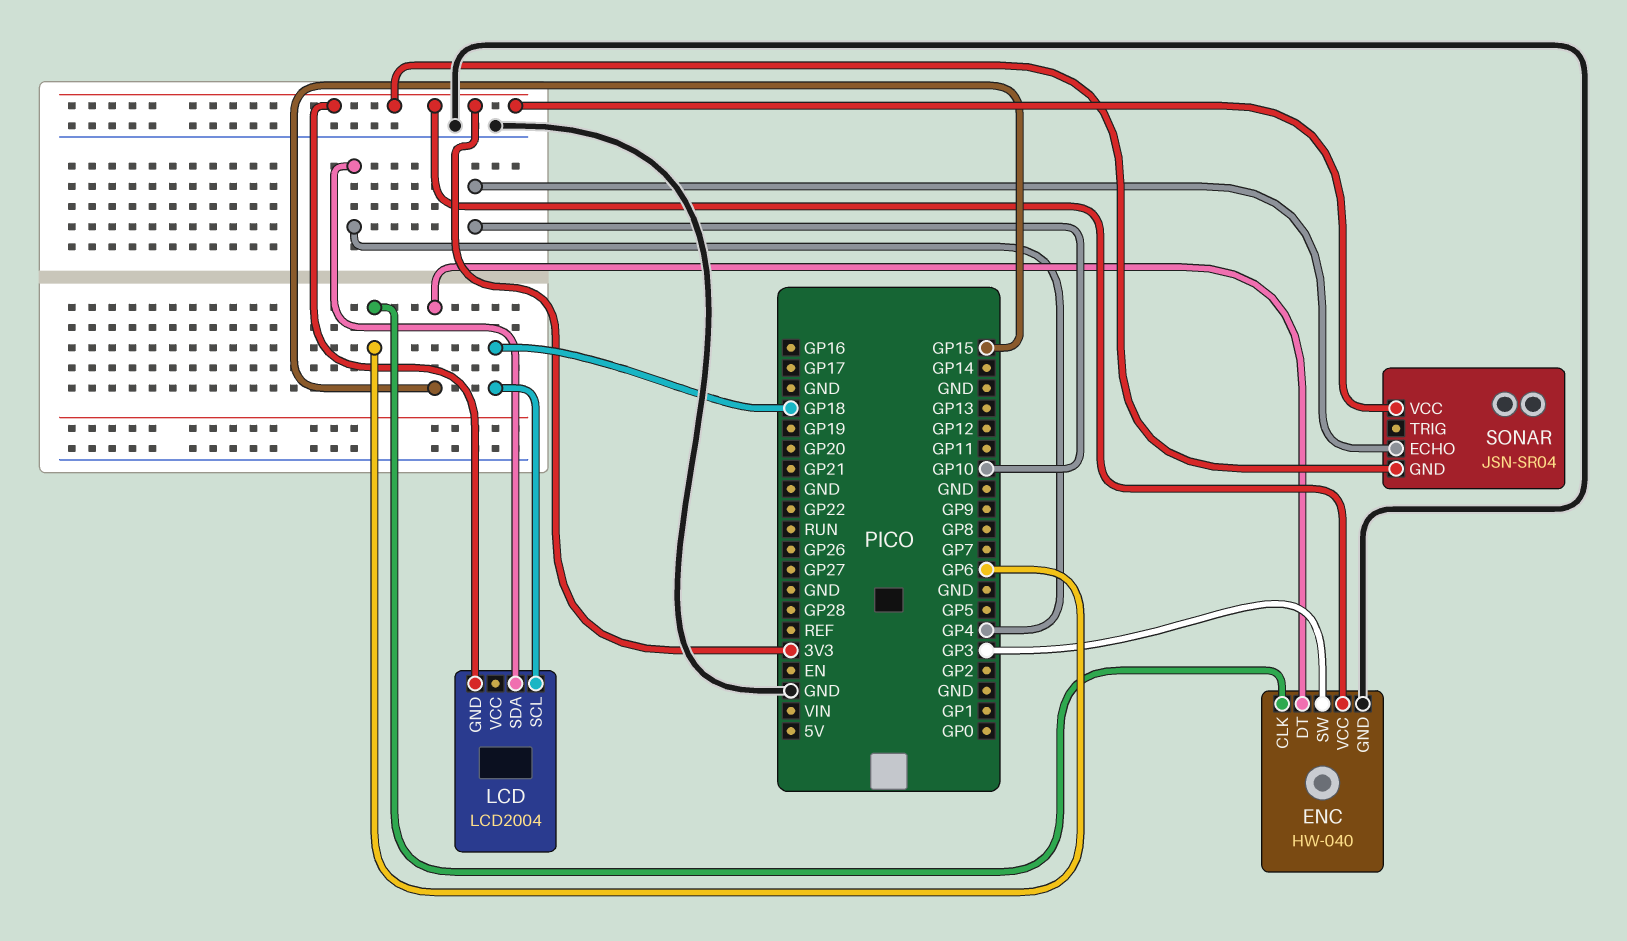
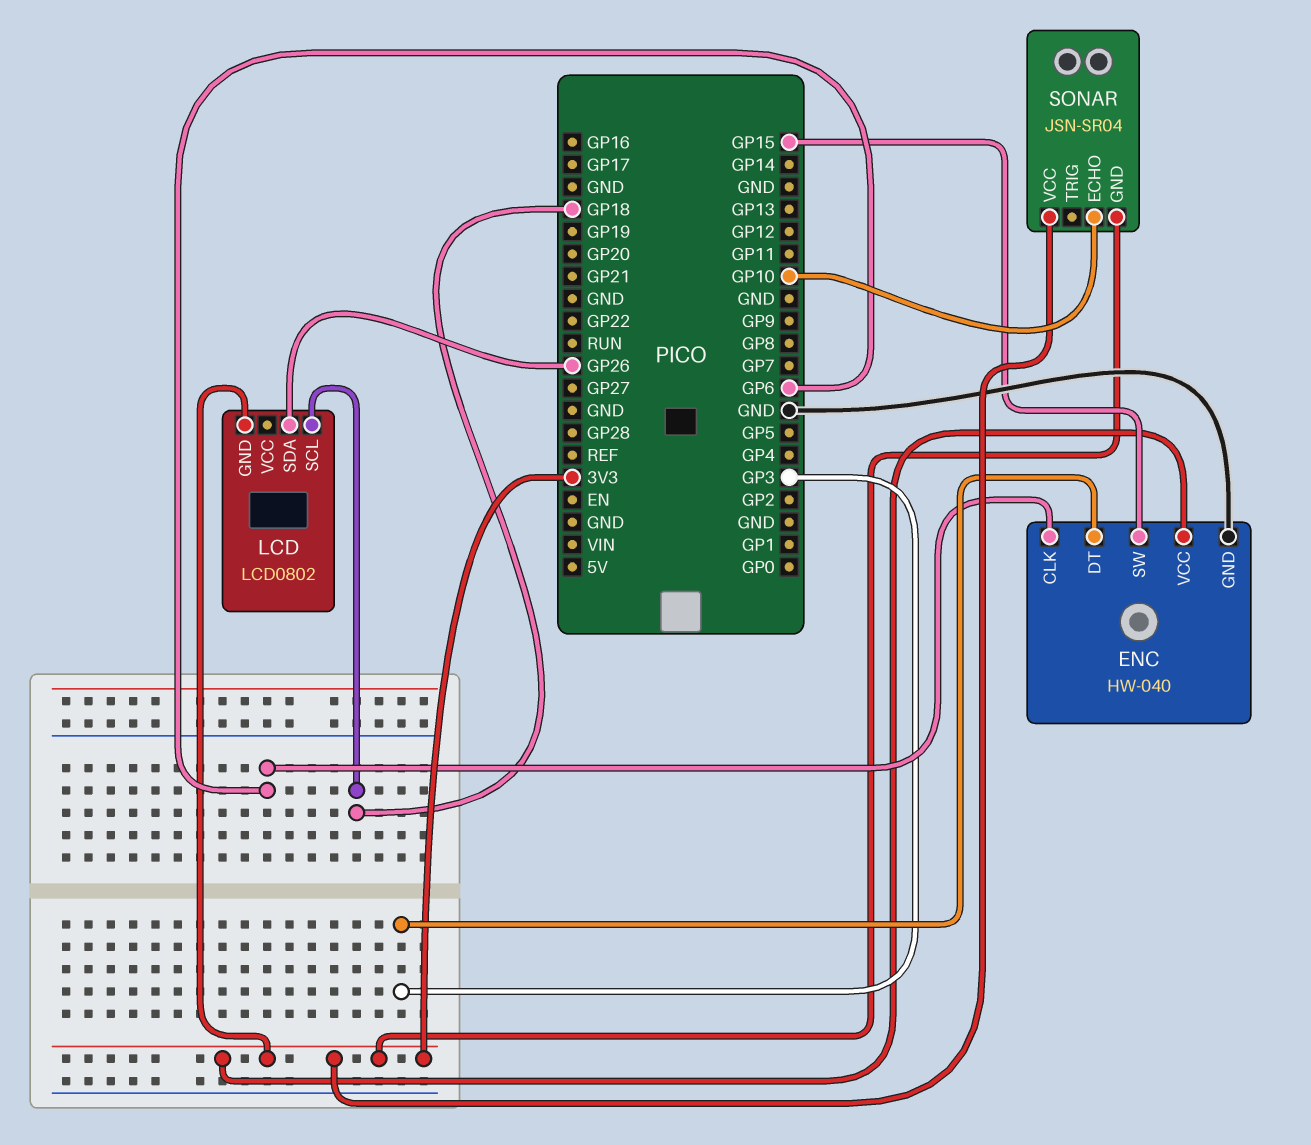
ENC pin DT: GP15 -> GP3
ENC pin SW: GP3 -> GP15
LCD: LCD2004 -> LCD0802
LCD pin SDA: GP4 -> GP26

